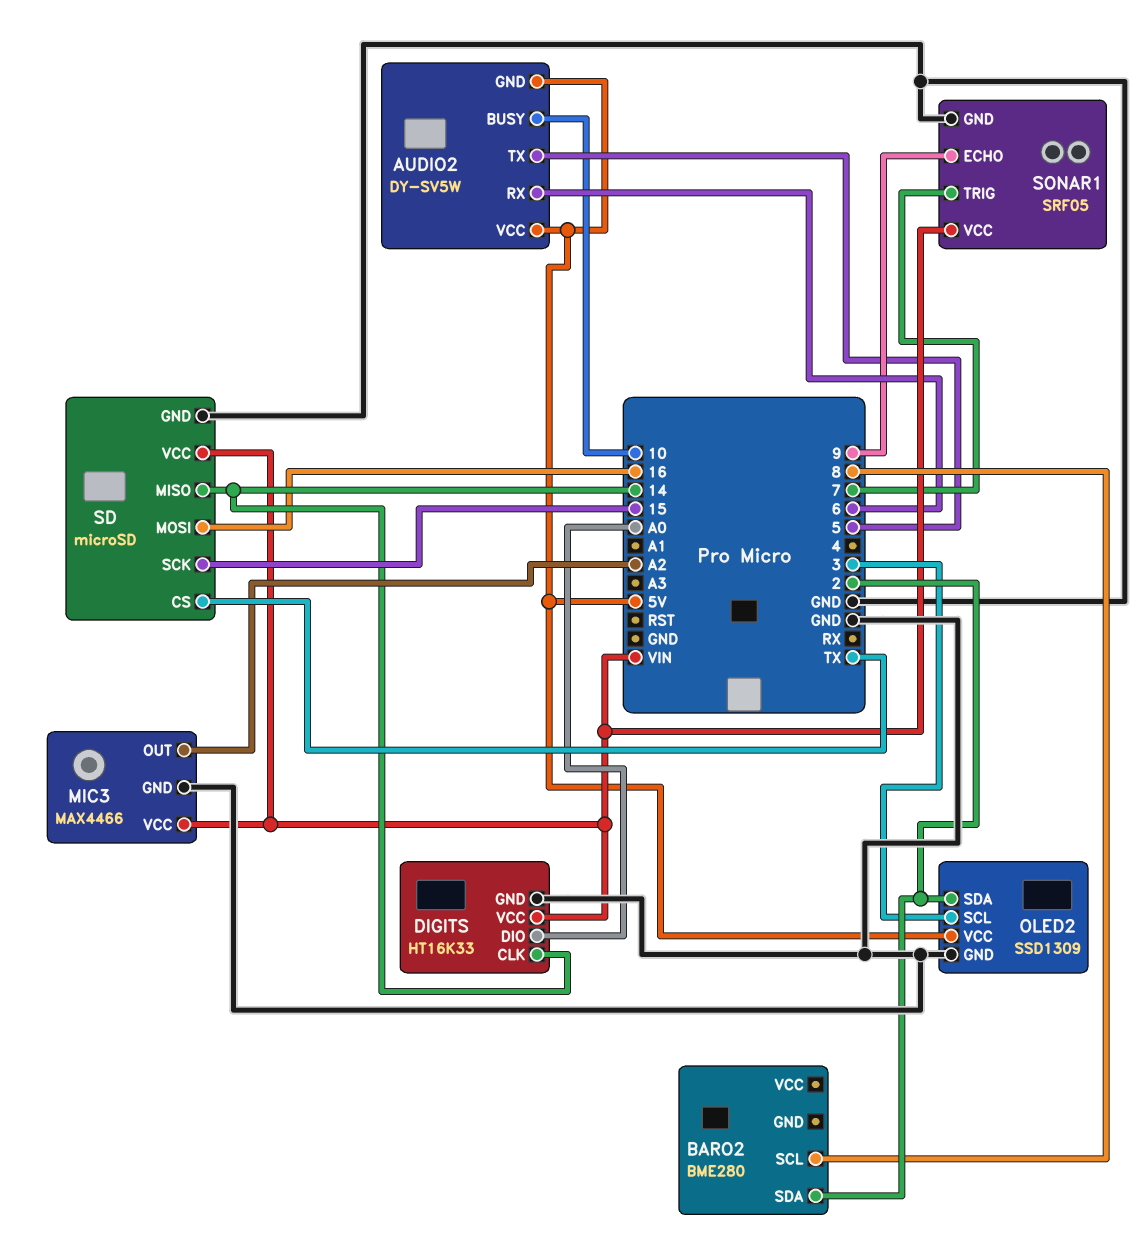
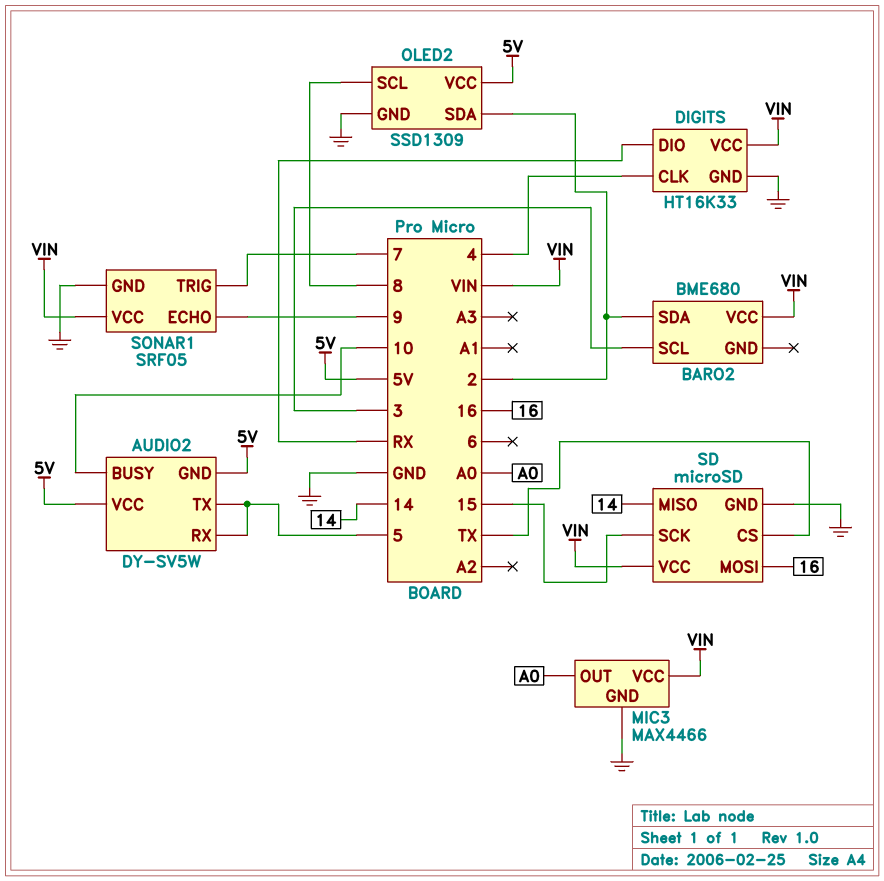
AUDIO2 pin RX: 6 -> 5
BARO2: BME280 -> BME680
BARO2 pin SCL: 8 -> 3
BARO2 pin VCC: none -> VIN
DIGITS pin CLK: 14 -> 4
DIGITS pin DIO: A0 -> RX
MIC3 pin OUT: A2 -> A0
OLED2 pin SCL: 3 -> 8

